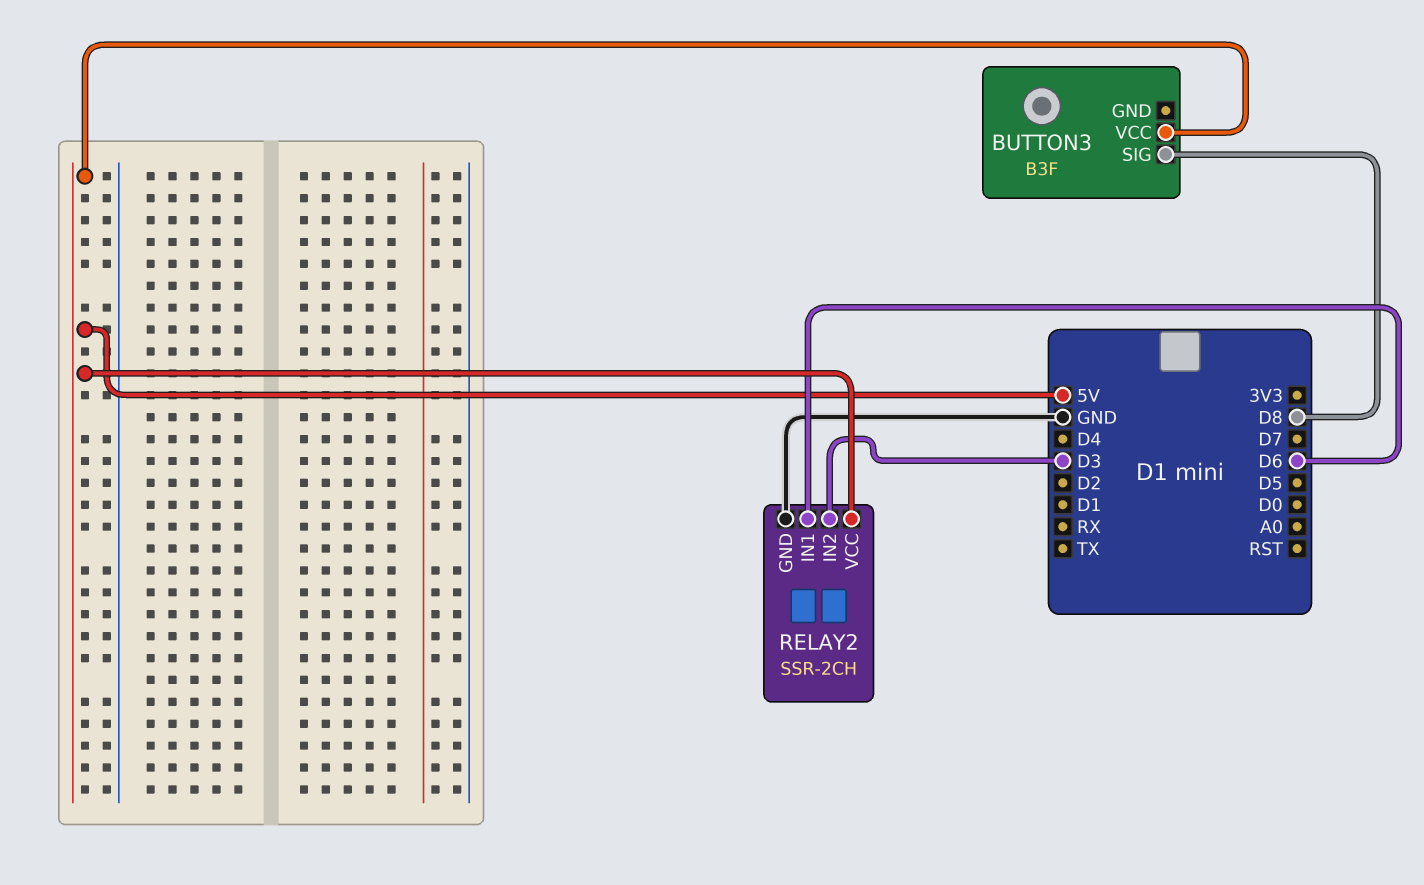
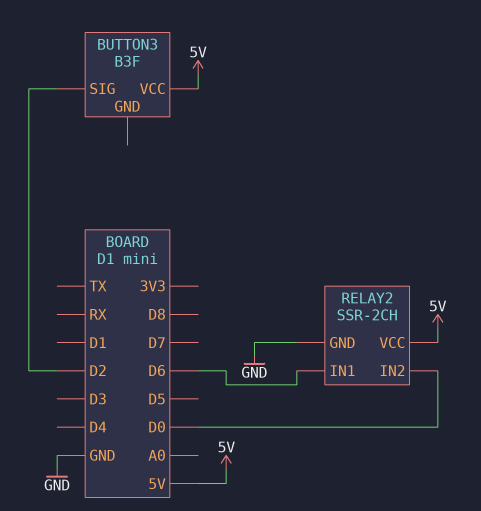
BUTTON3 pin SIG: D8 -> D2
RELAY2 pin IN2: D3 -> D0

